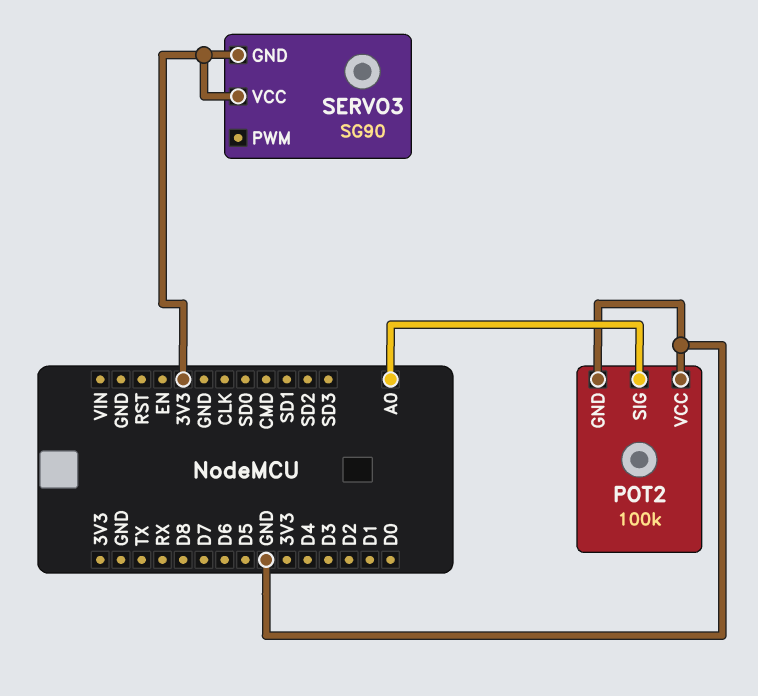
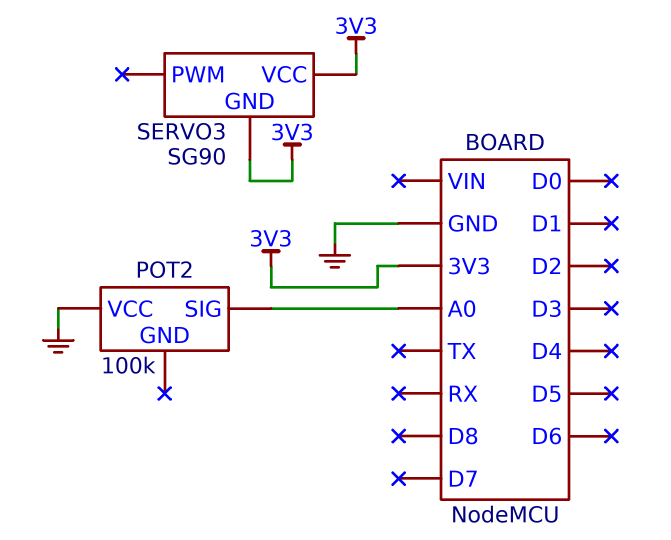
POT2 pin GND: GND -> none

